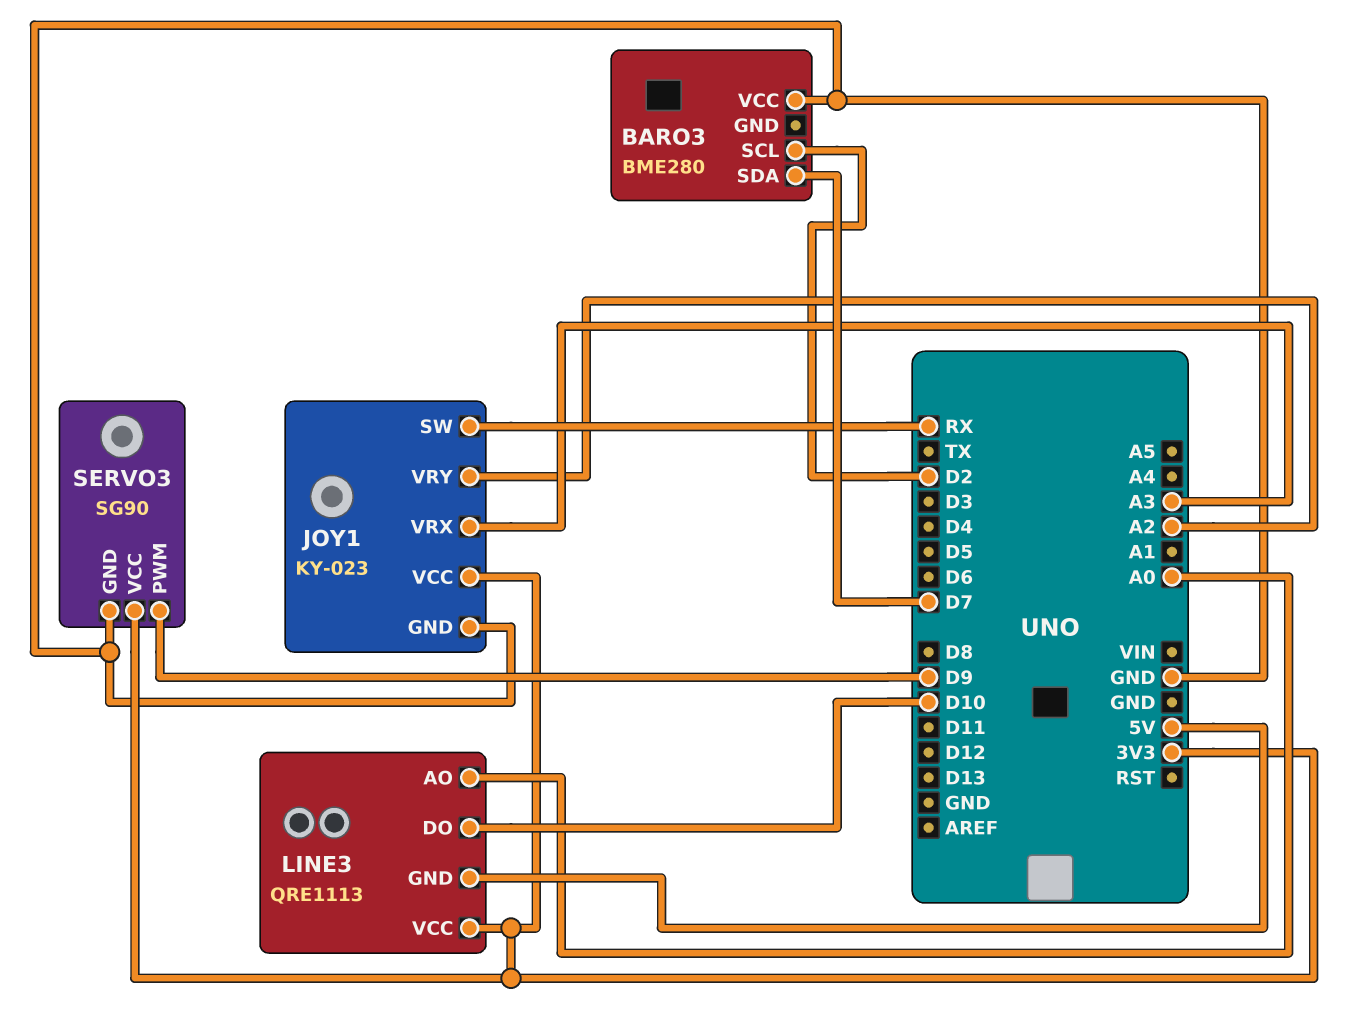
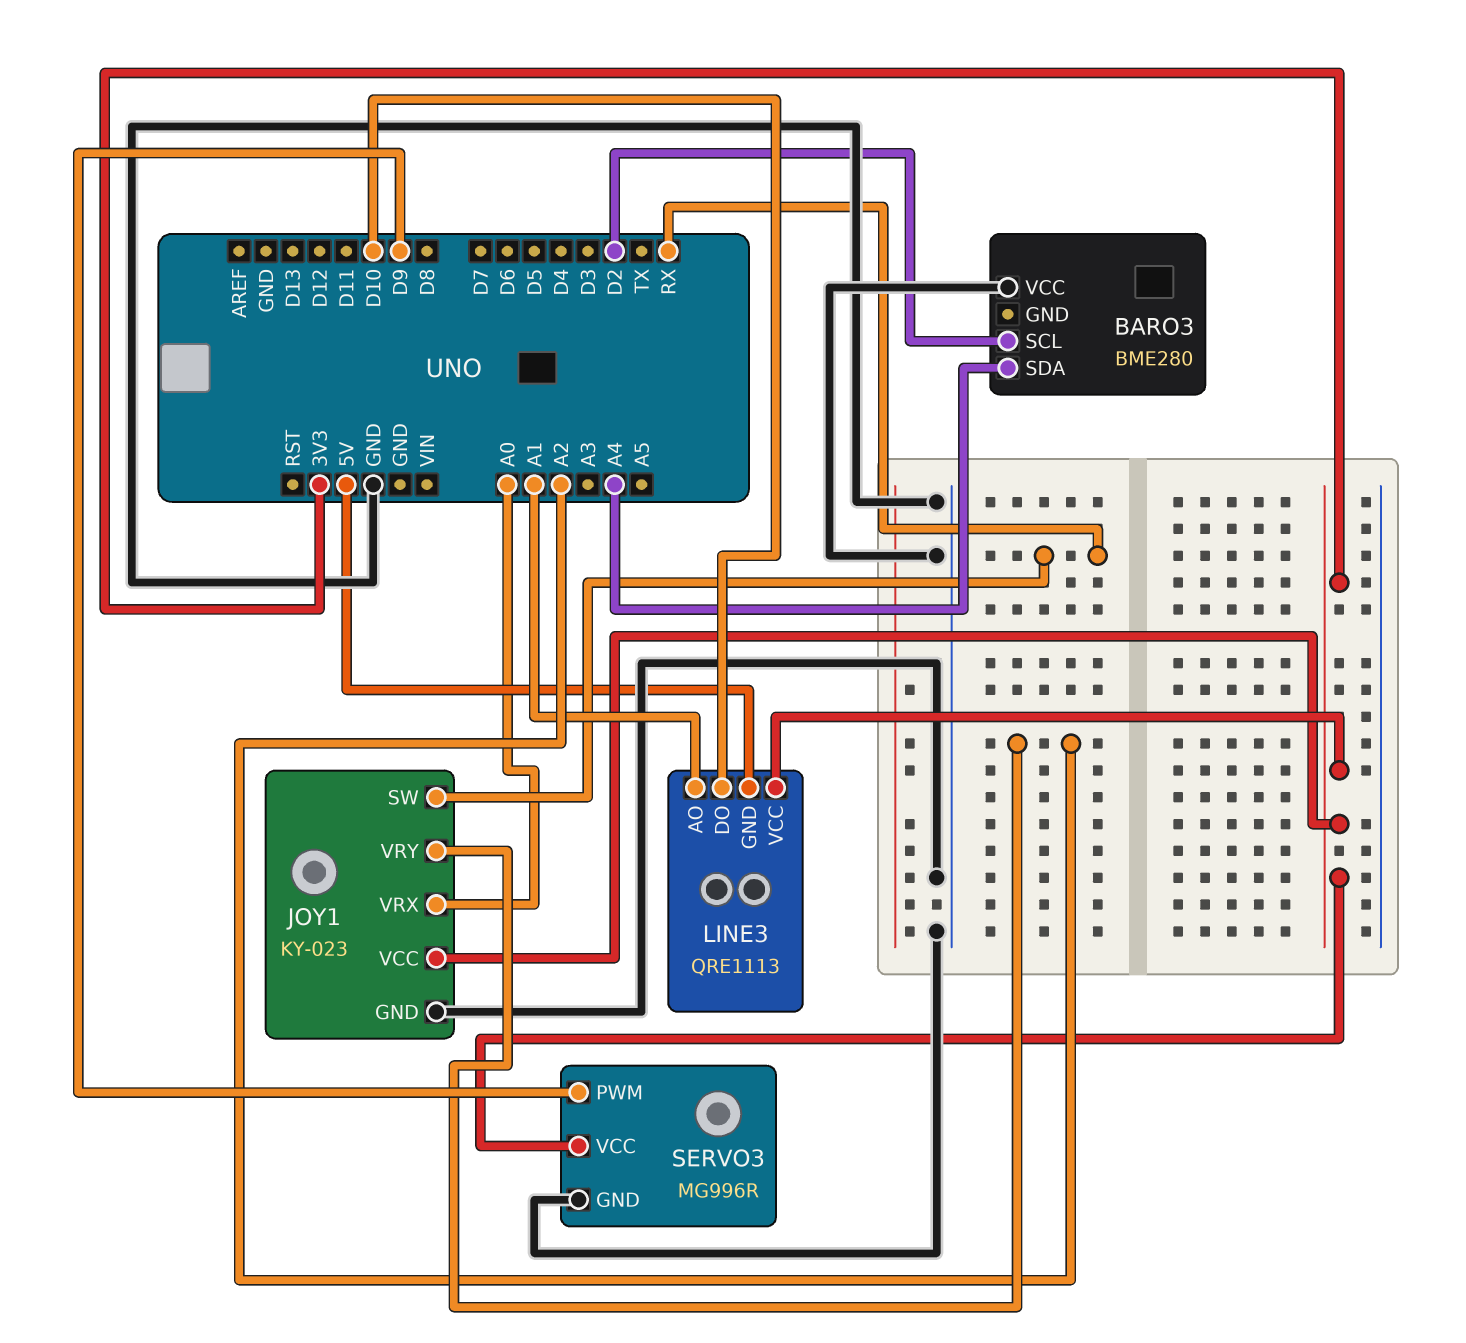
BARO3 pin SDA: D7 -> A4
JOY1 pin VRX: A3 -> A0
LINE3 pin AO: A0 -> A1
SERVO3: SG90 -> MG996R

